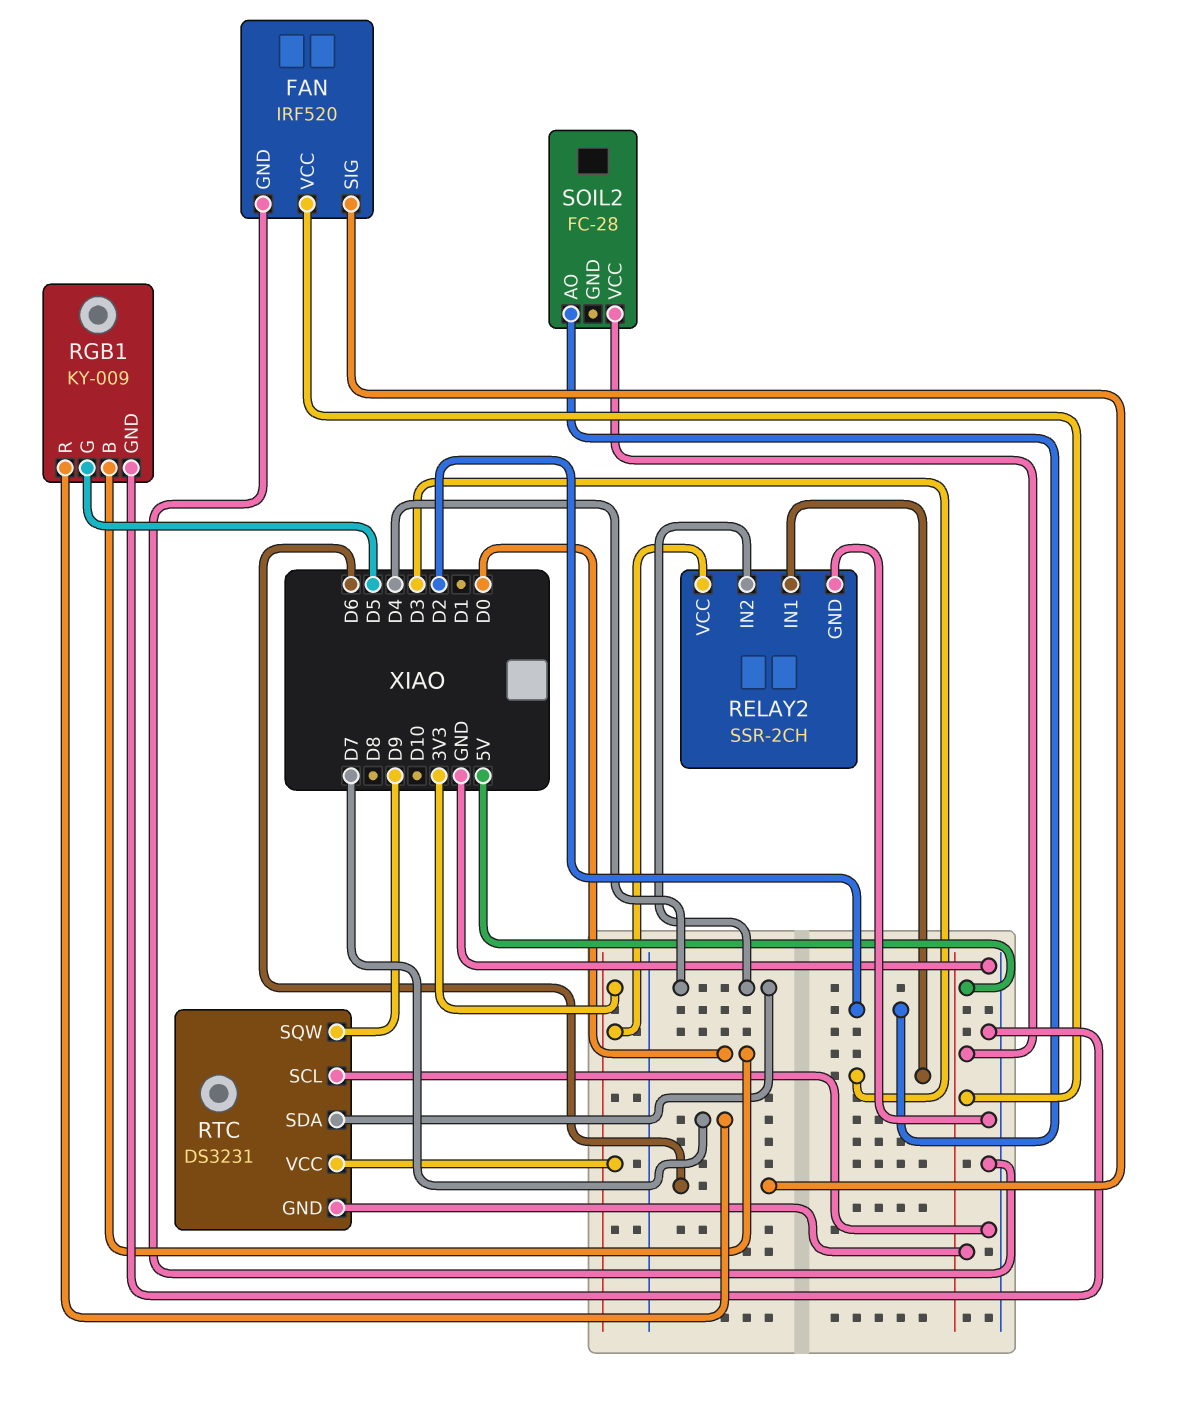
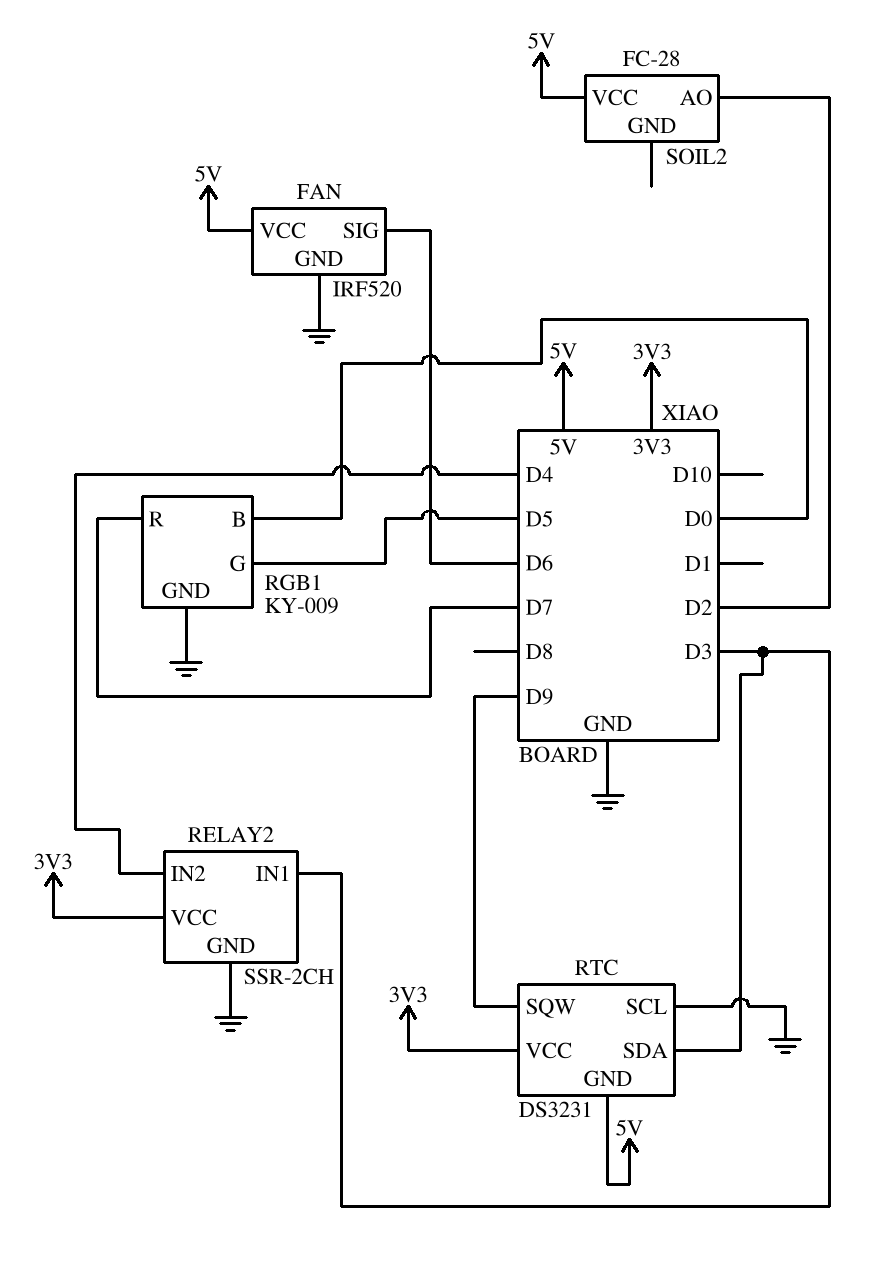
RTC pin SDA: D4 -> D3

